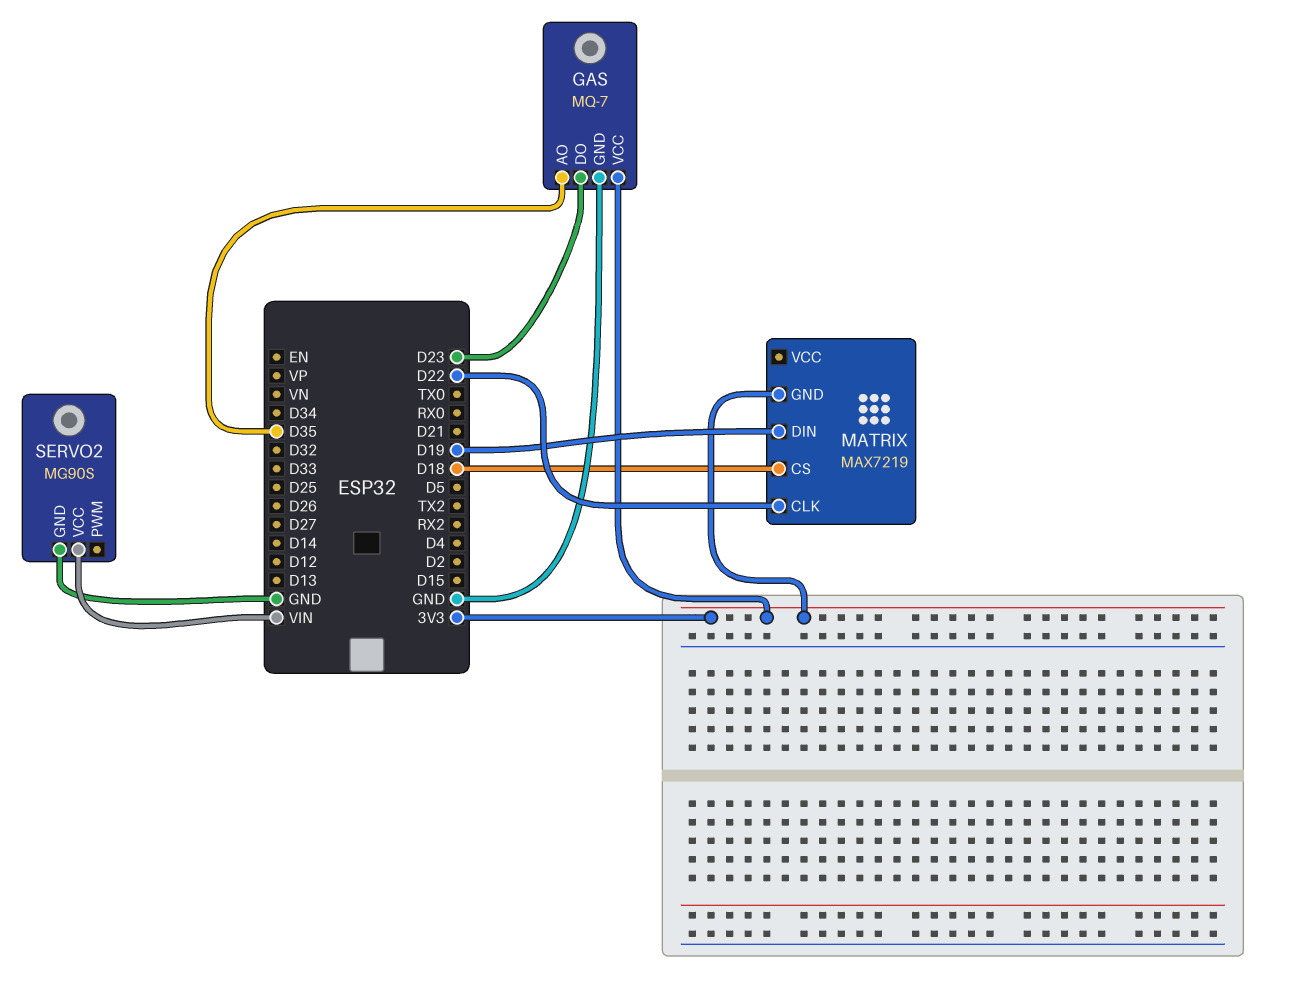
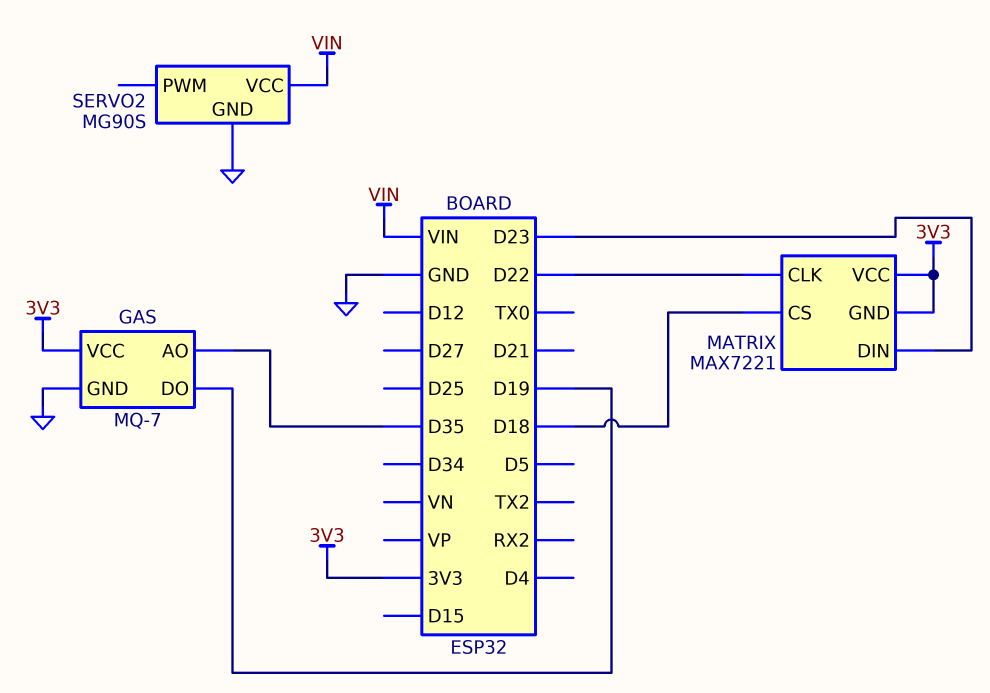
GAS pin DO: D23 -> D19
MATRIX: MAX7219 -> MAX7221
MATRIX pin DIN: D19 -> D23
MATRIX pin VCC: none -> 3V3

